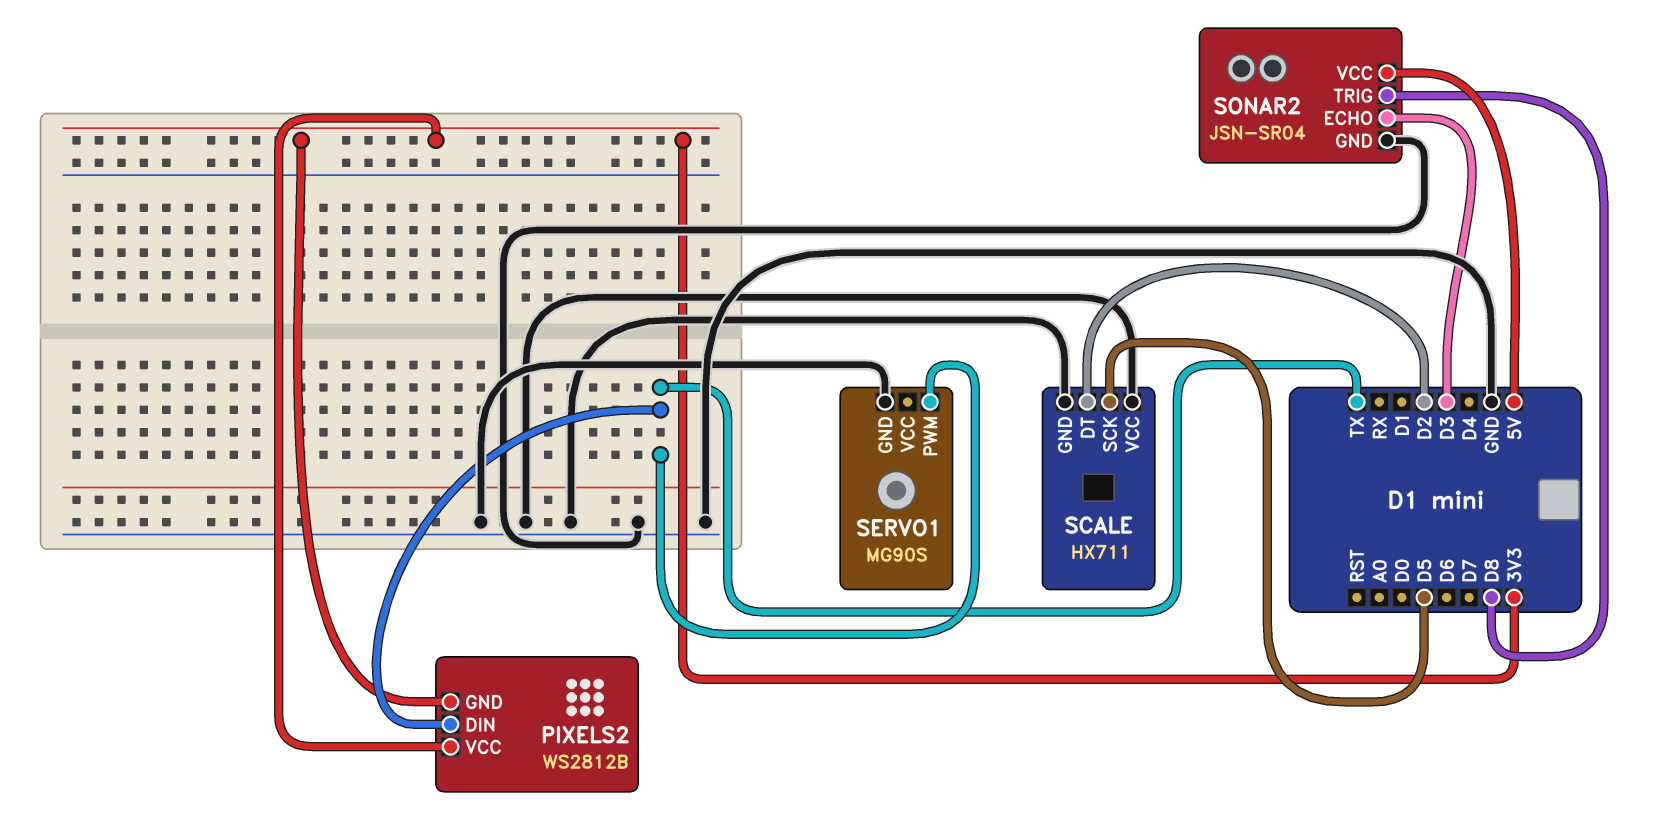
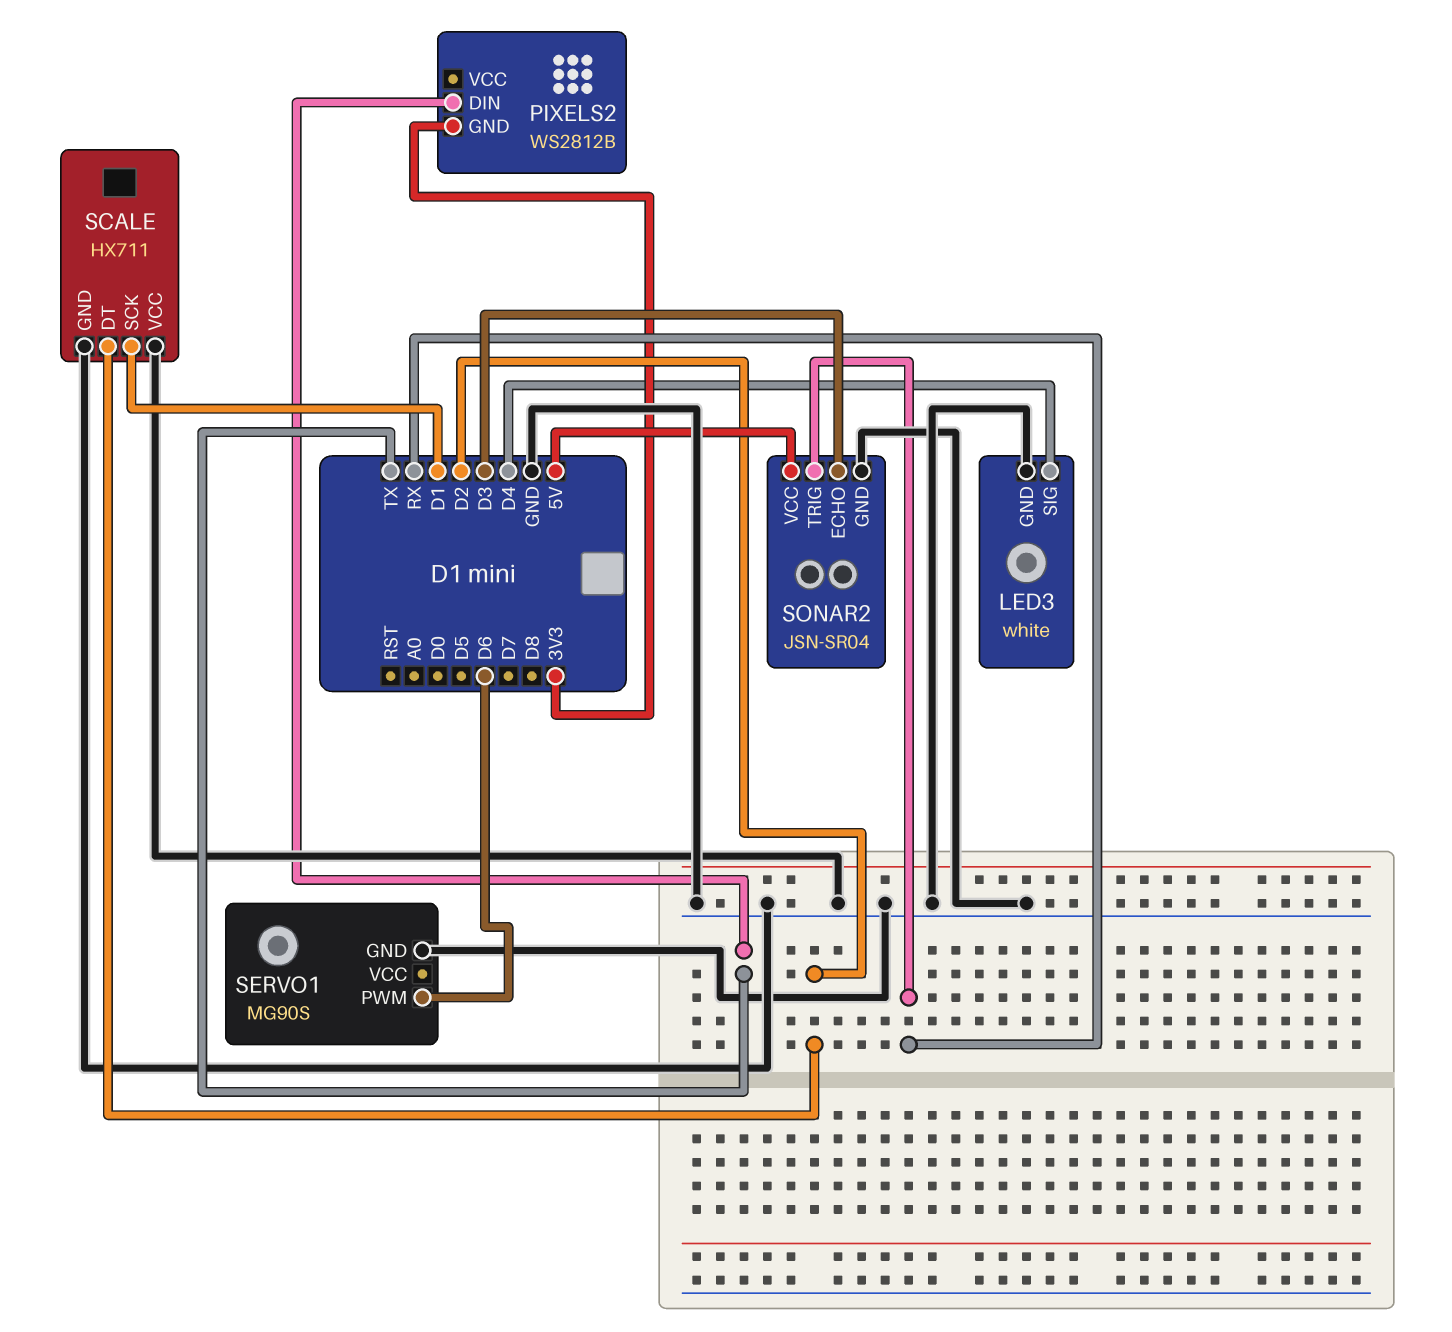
LED3: none -> white
LED3 pin GND: none -> GND
LED3 pin SIG: none -> D4
PIXELS2 pin VCC: 3V3 -> none
SCALE pin SCK: D5 -> D1
SERVO1 pin PWM: TX -> D6
SONAR2 pin TRIG: D8 -> RX

